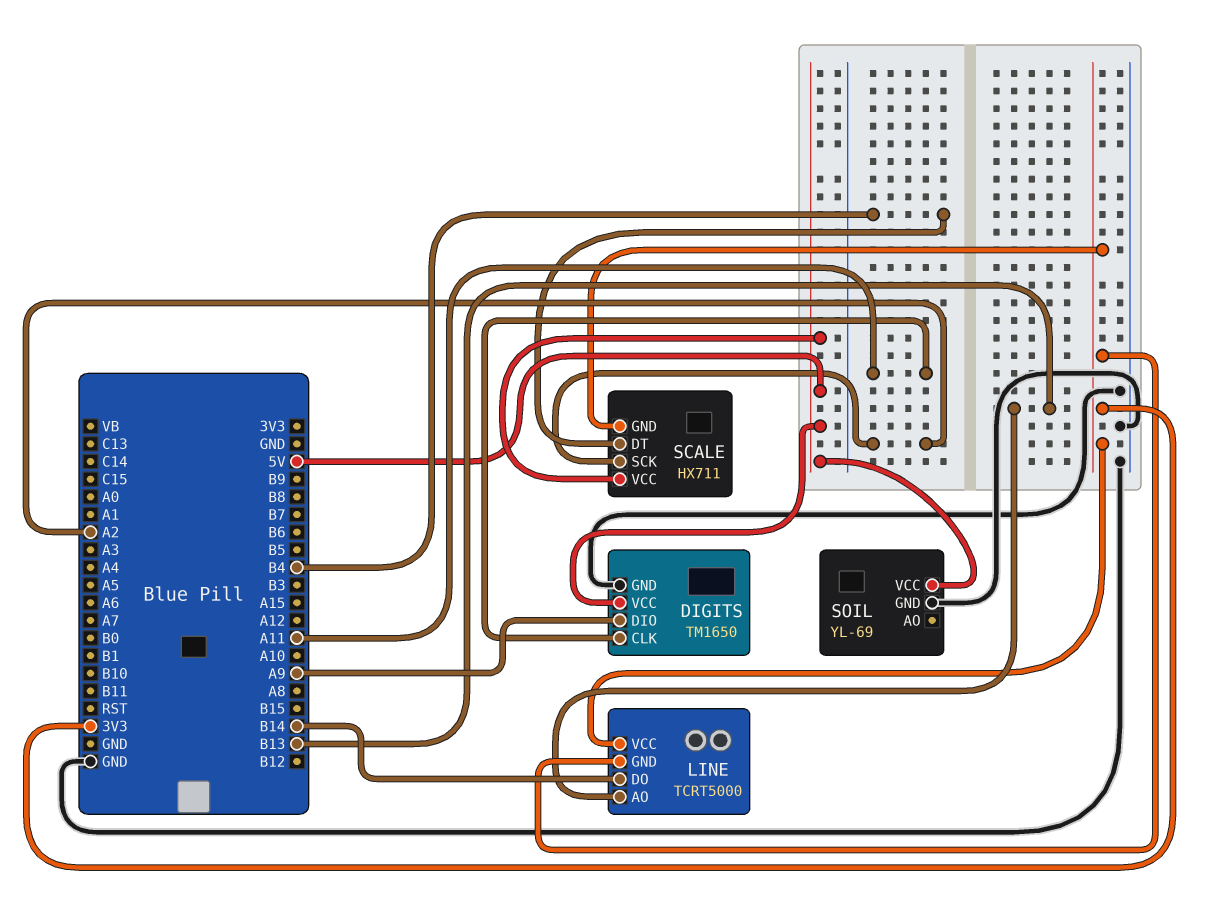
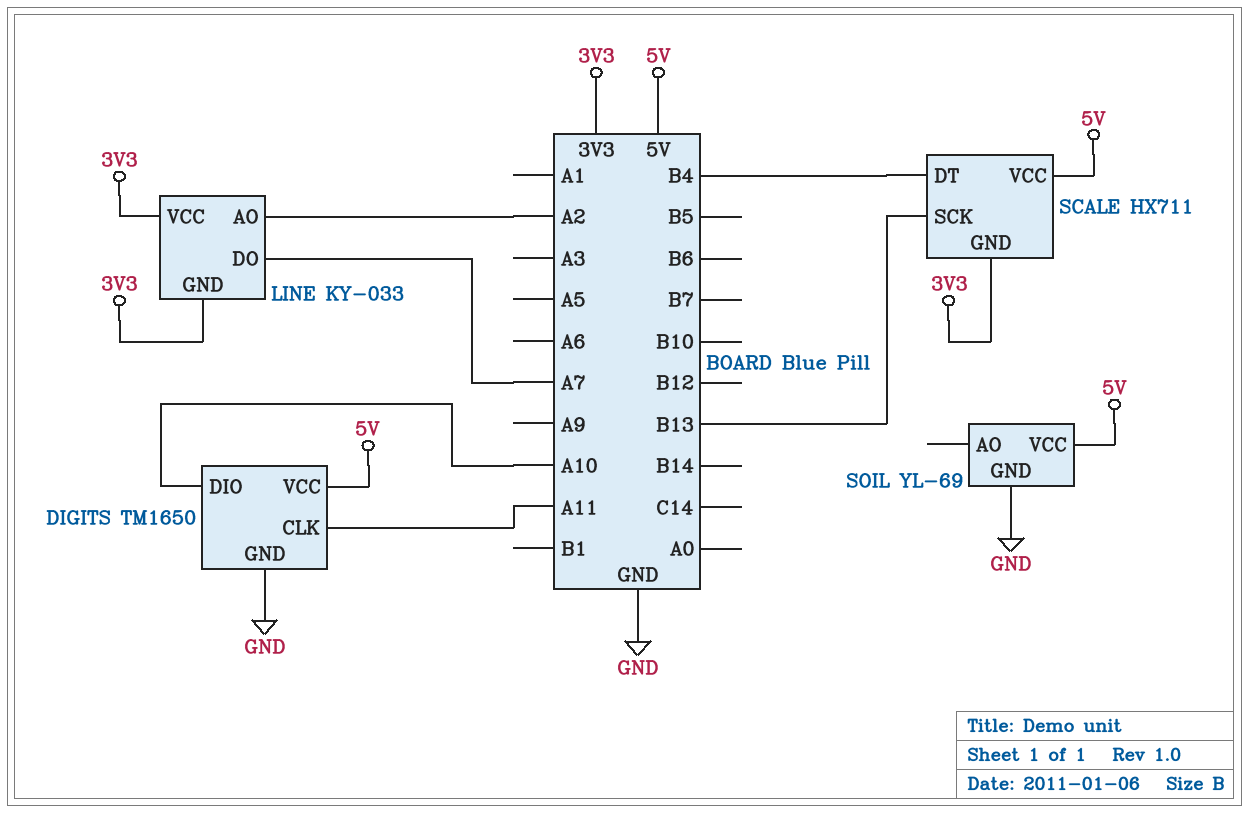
DIGITS pin DIO: A9 -> A10
LINE: TCRT5000 -> KY-033
LINE pin AO: B13 -> A2
LINE pin DO: B14 -> A7
SCALE pin SCK: A2 -> B13

